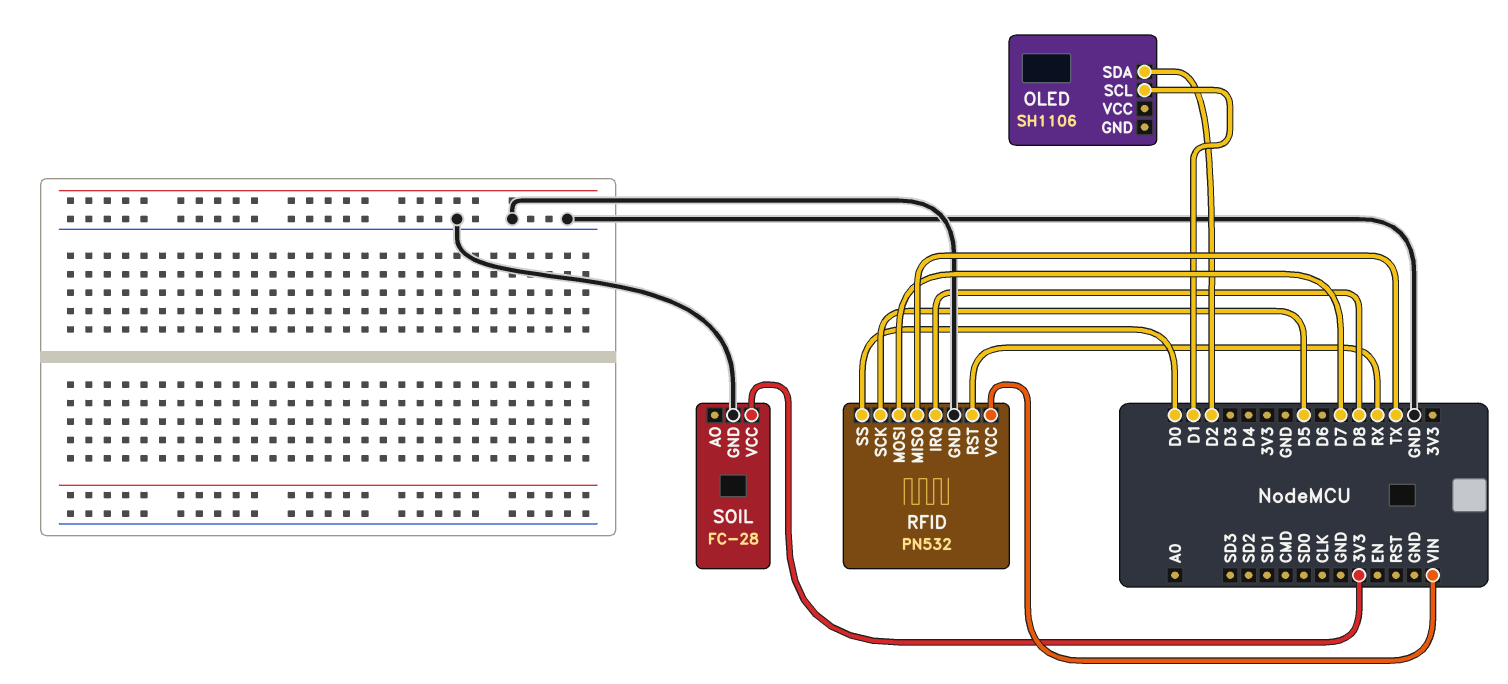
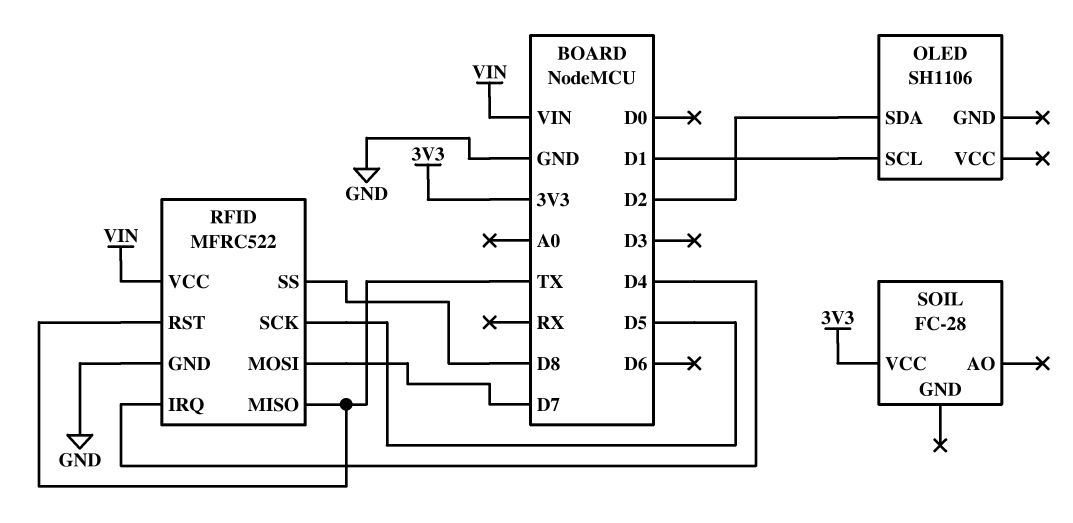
RFID: PN532 -> MFRC522
RFID pin IRQ: D8 -> D4
RFID pin RST: RX -> TX
RFID pin SS: D0 -> D8
SOIL pin GND: GND -> none

